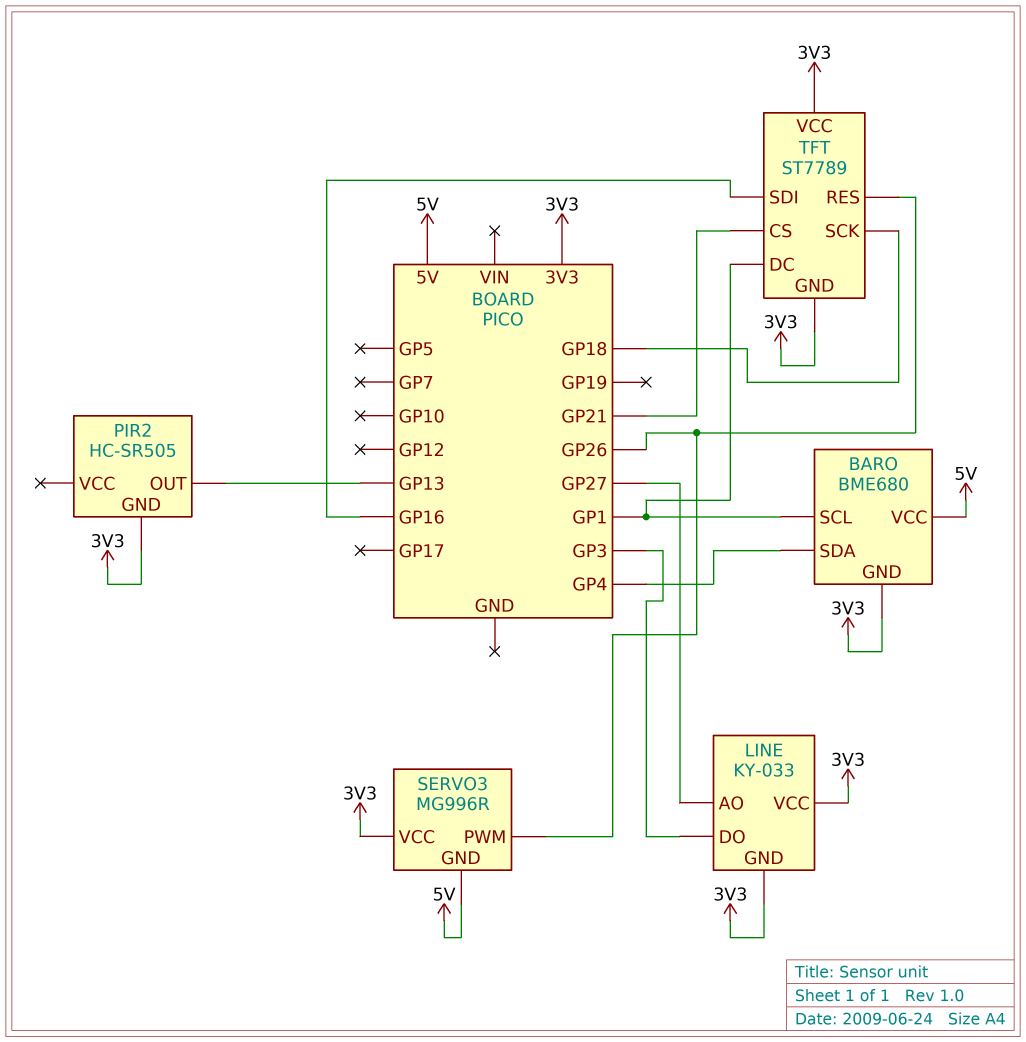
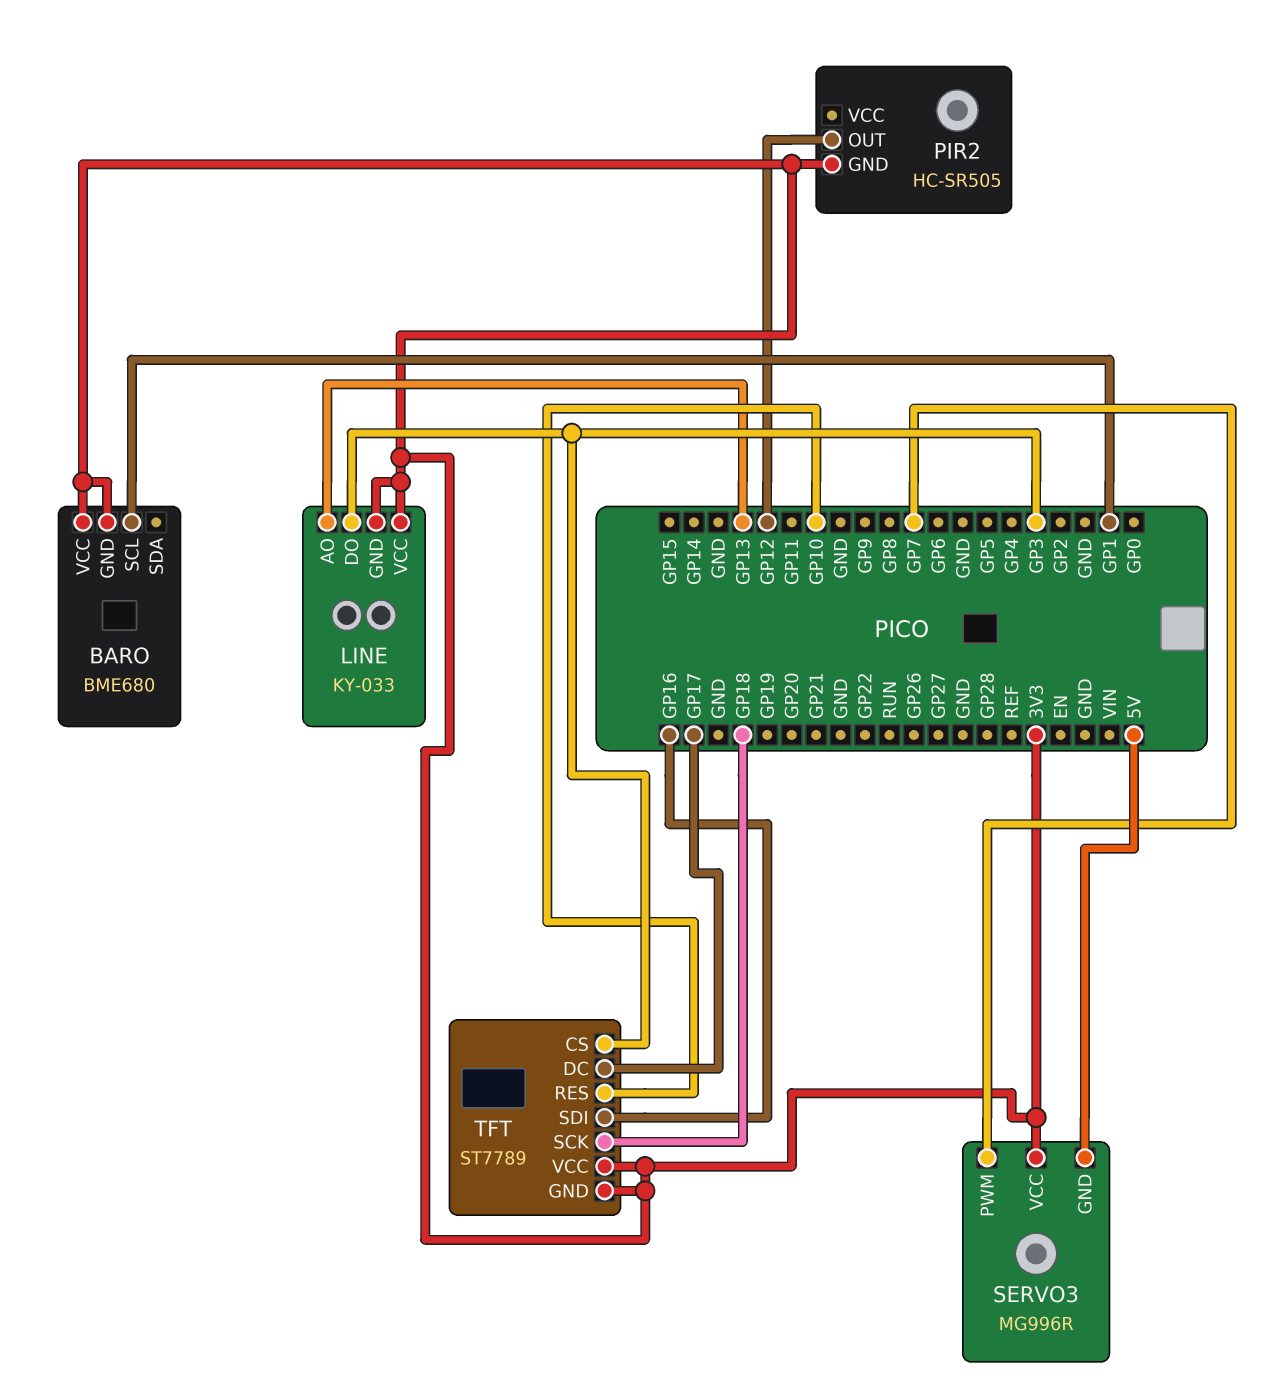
BARO pin SDA: GP4 -> none
BARO pin VCC: 5V -> 3V3
LINE pin AO: GP27 -> GP13
PIR2 pin OUT: GP13 -> GP12
SERVO3 pin PWM: GP26 -> GP7
TFT pin CS: GP21 -> GP3
TFT pin DC: GP1 -> GP17
TFT pin RES: GP26 -> GP10

